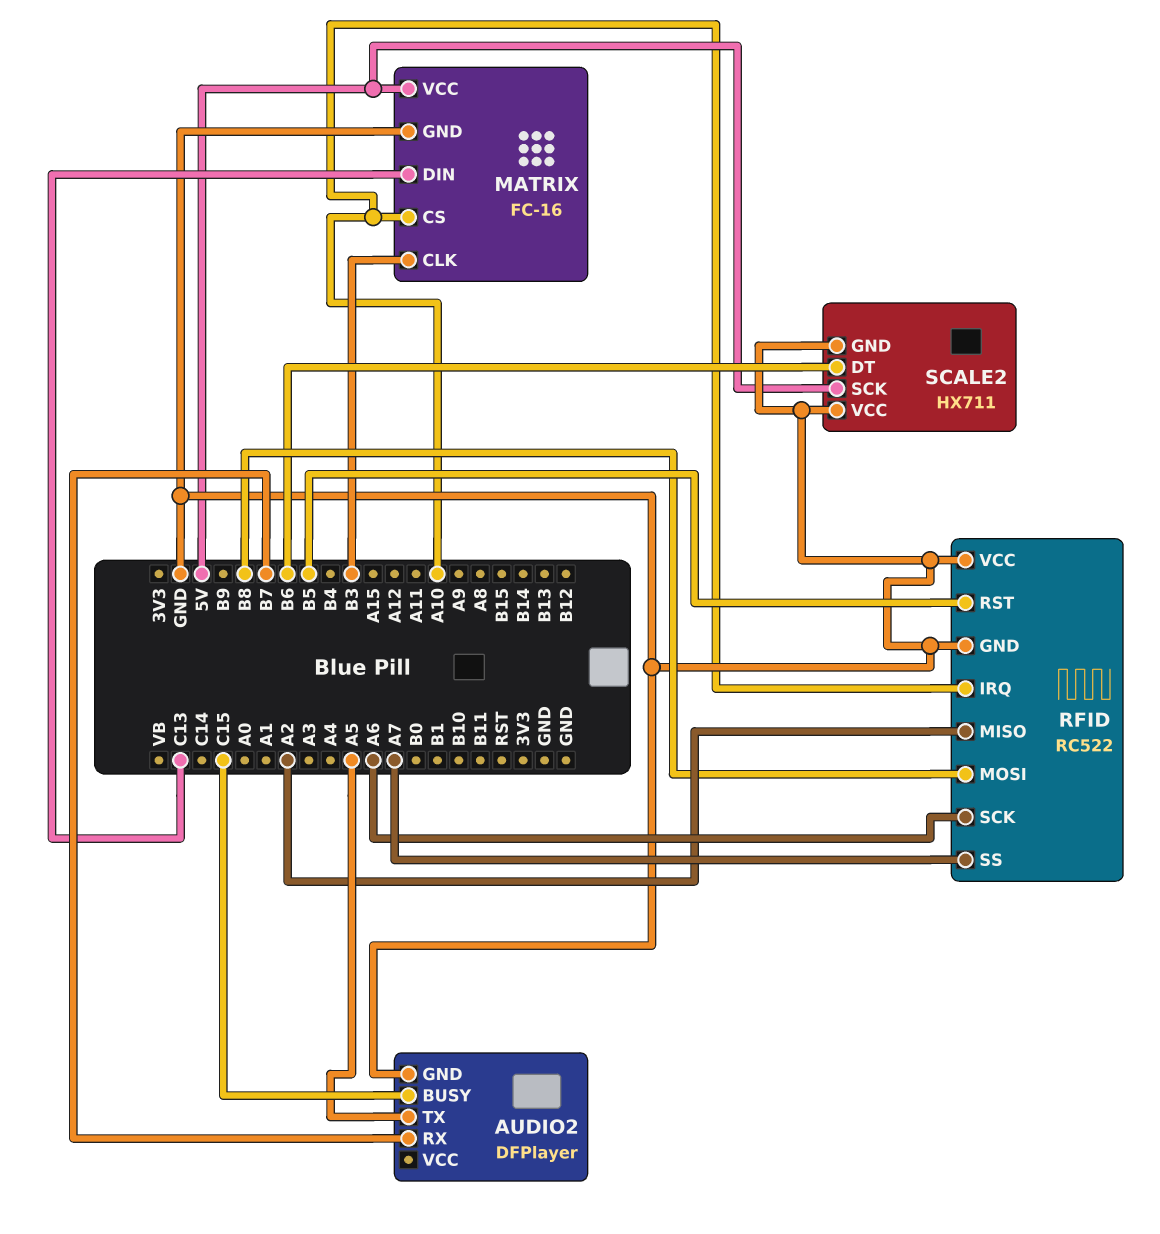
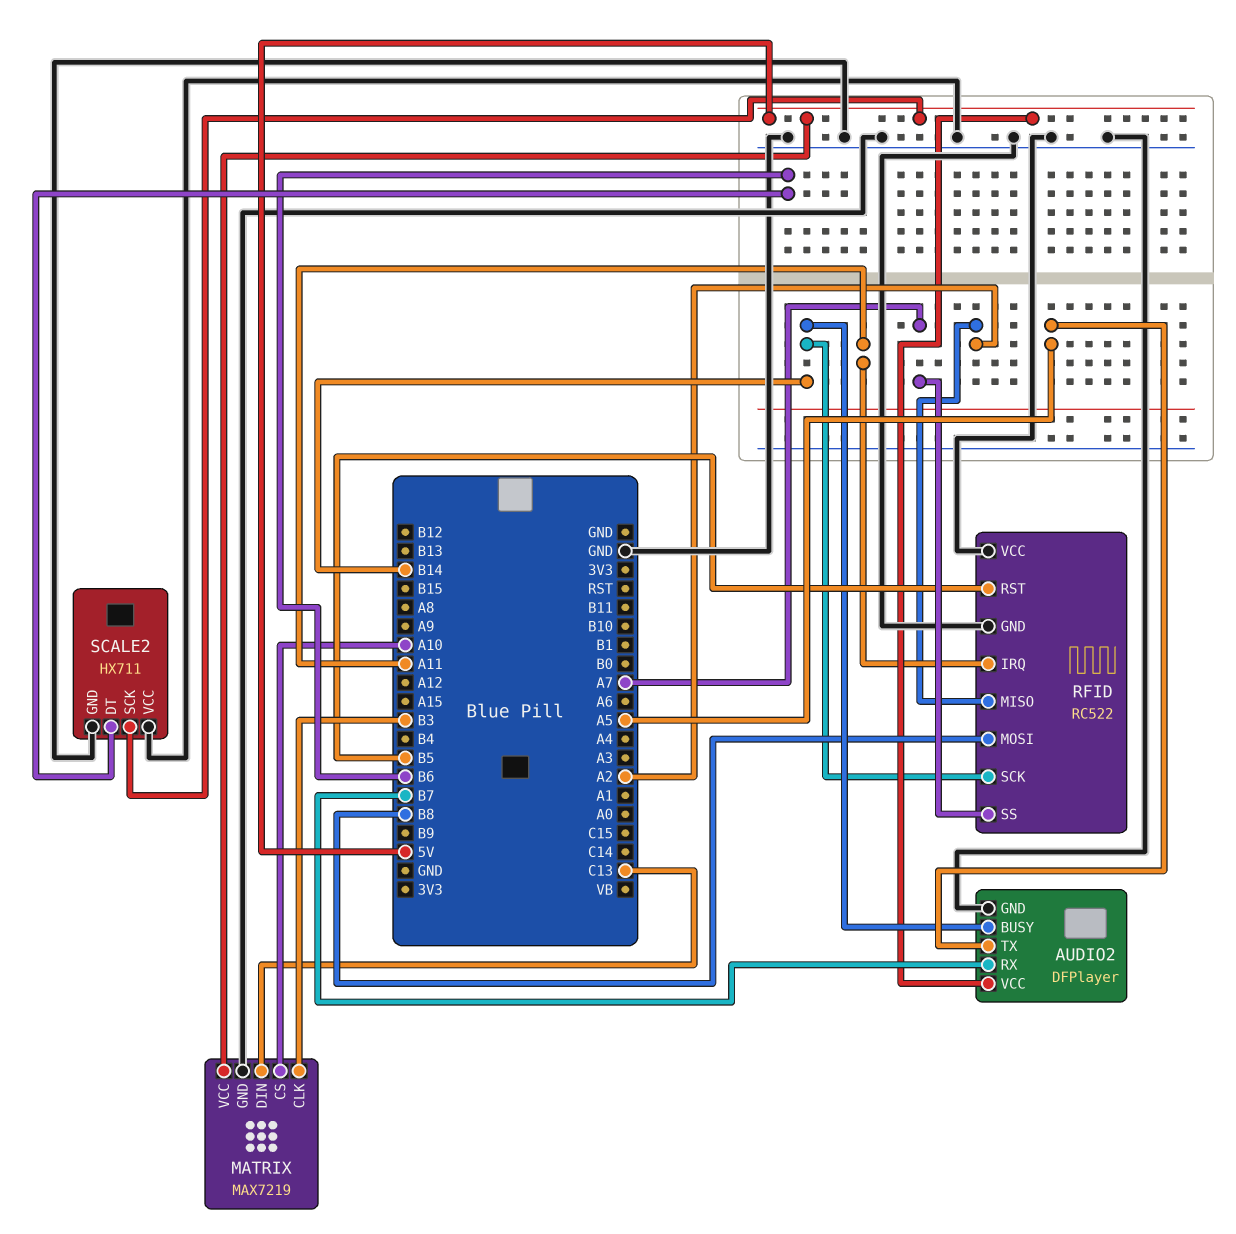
AUDIO2 pin BUSY: C15 -> B14
AUDIO2 pin VCC: none -> 5V
MATRIX: FC-16 -> MAX7219
RFID pin IRQ: A10 -> A11
RFID pin SCK: A6 -> B14

